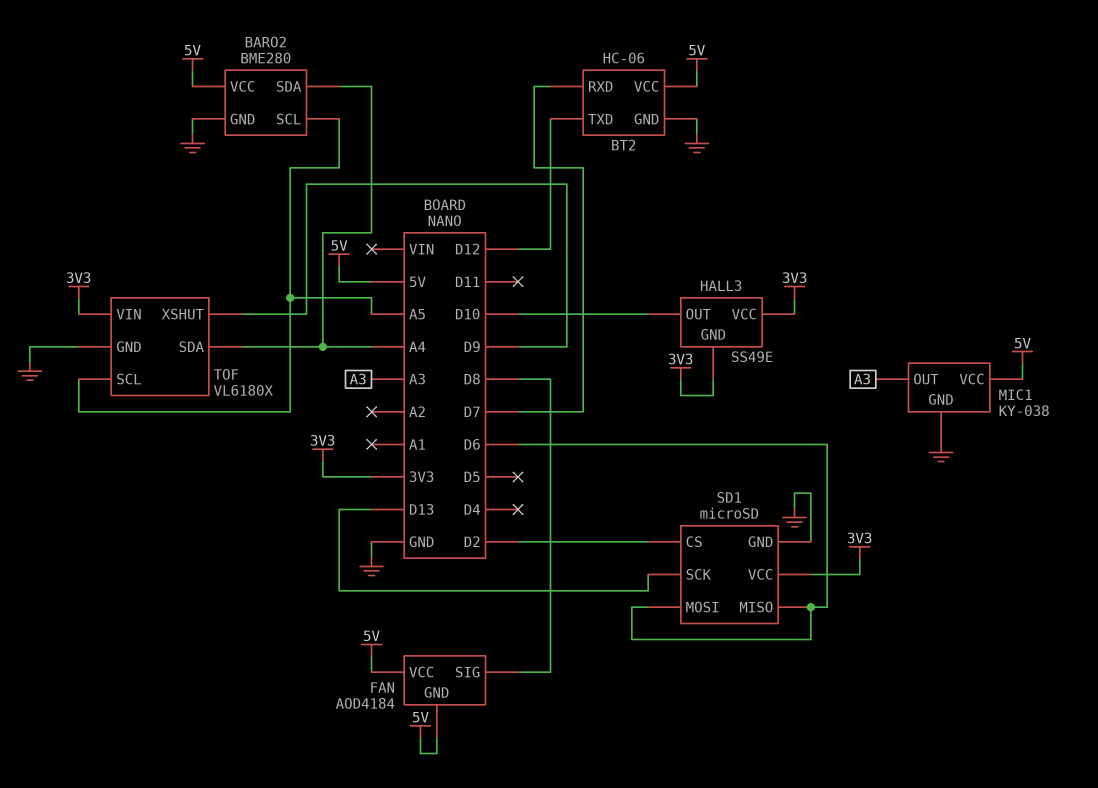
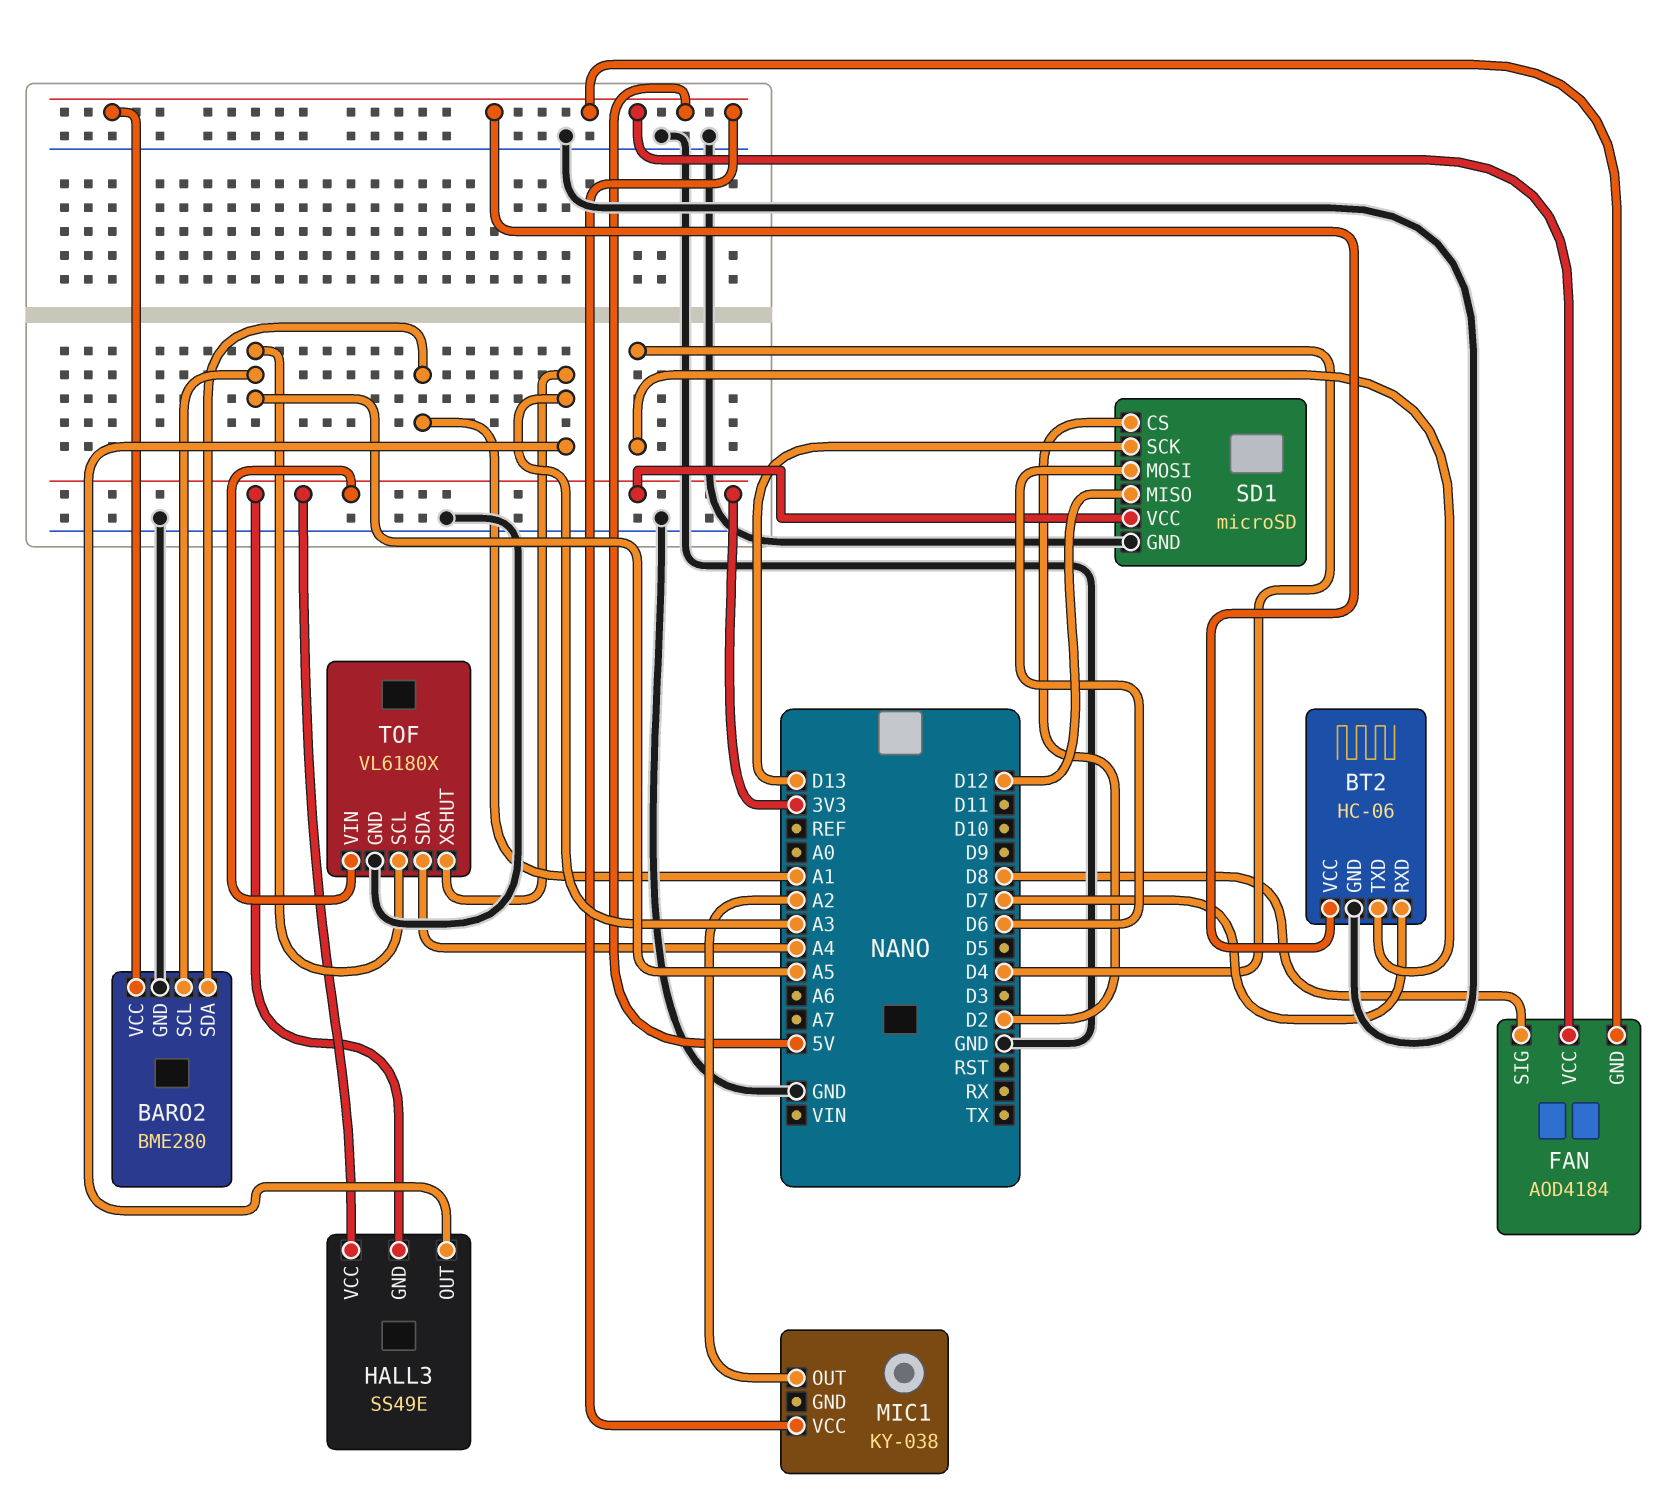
BARO2 pin SDA: A4 -> A1
BT2 pin TXD: D12 -> D4
HALL3 pin OUT: D10 -> A3
MIC1 pin GND: GND -> none
MIC1 pin OUT: A3 -> A2
SD1 pin MISO: D6 -> D12
TOF pin XSHUT: D9 -> A3

